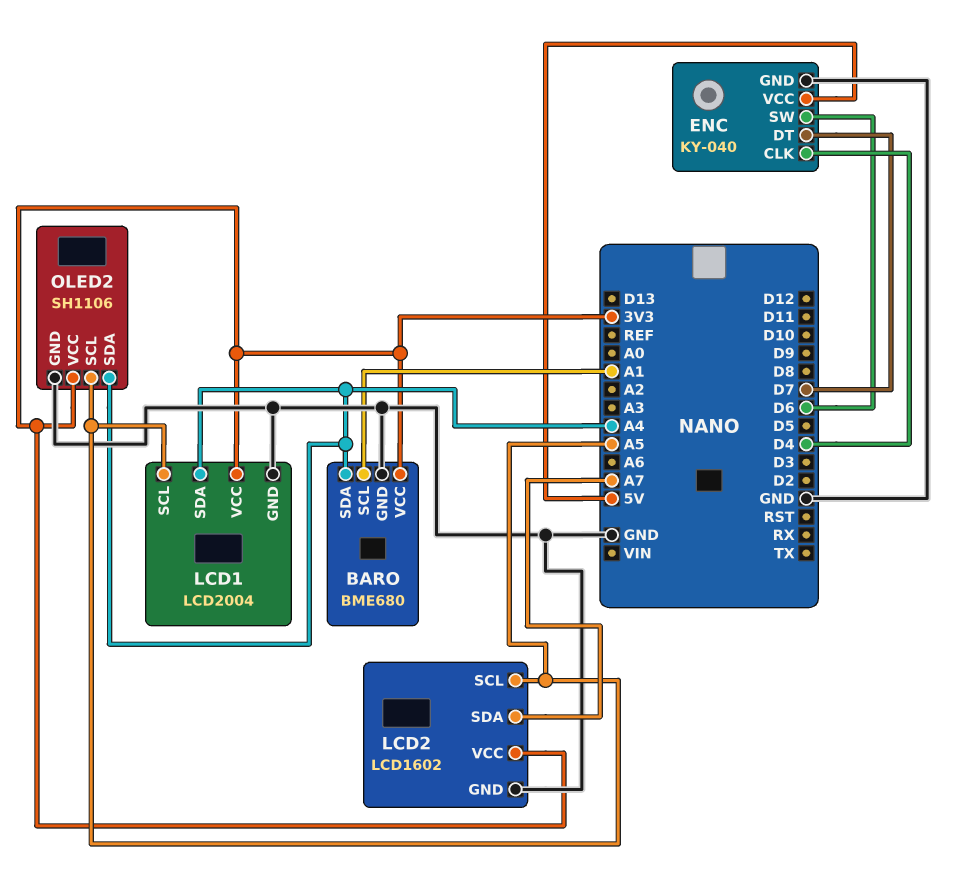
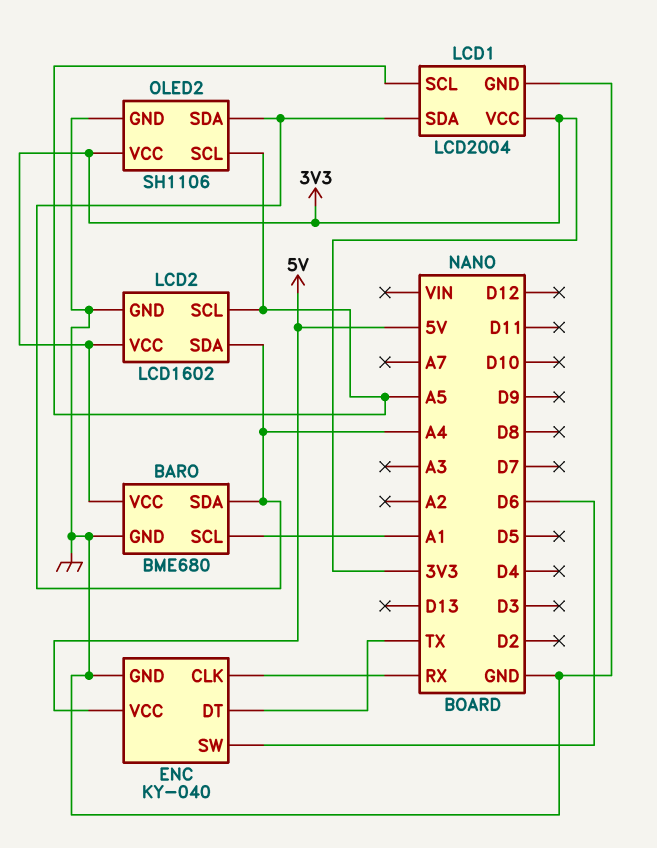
ENC pin CLK: D4 -> RX
ENC pin DT: D7 -> TX
LCD2 pin SDA: A7 -> A4

